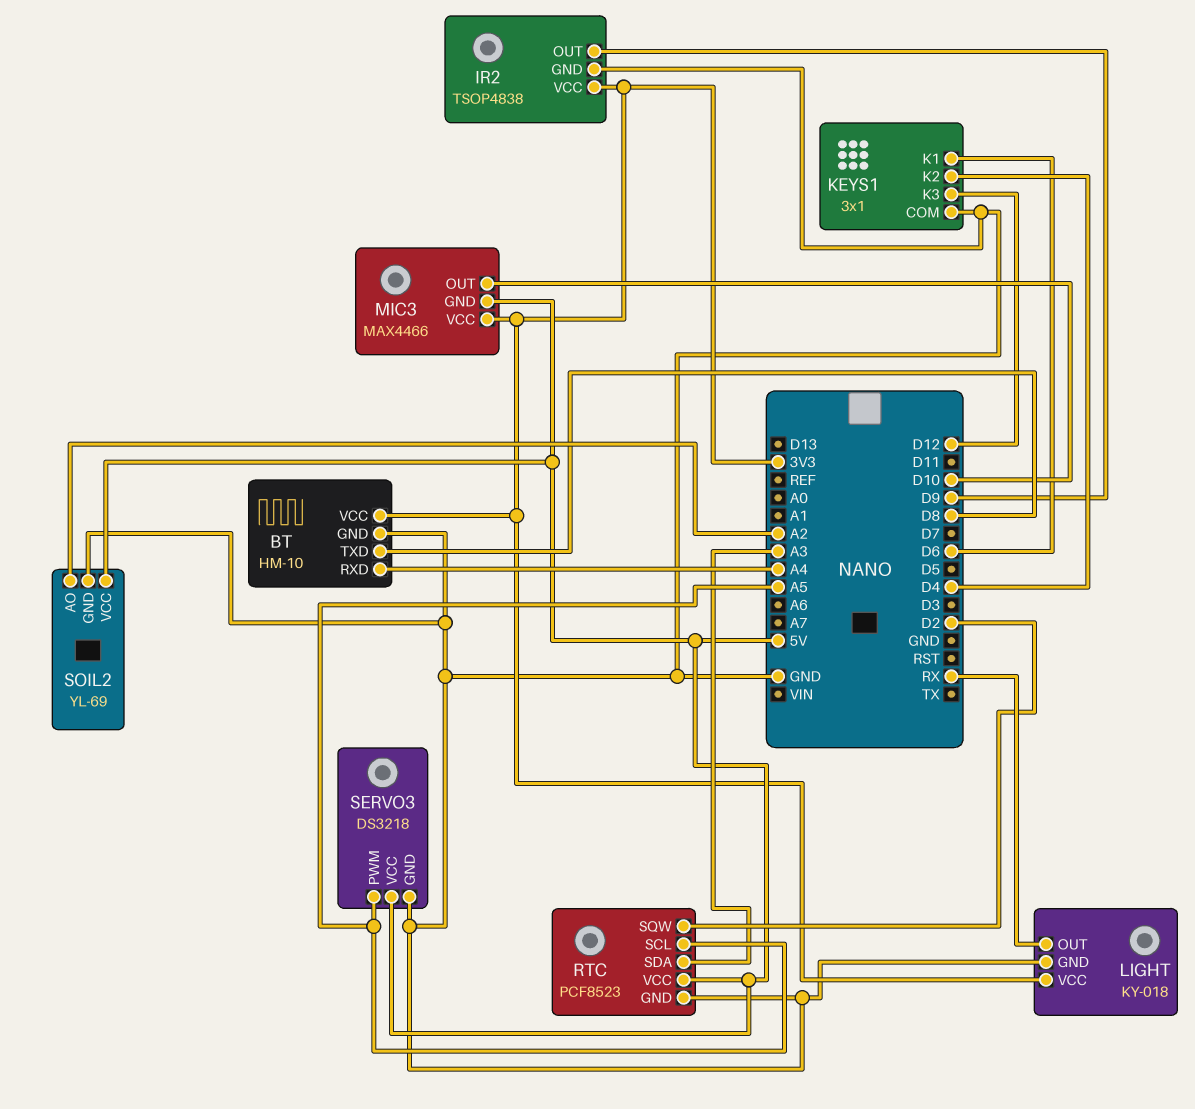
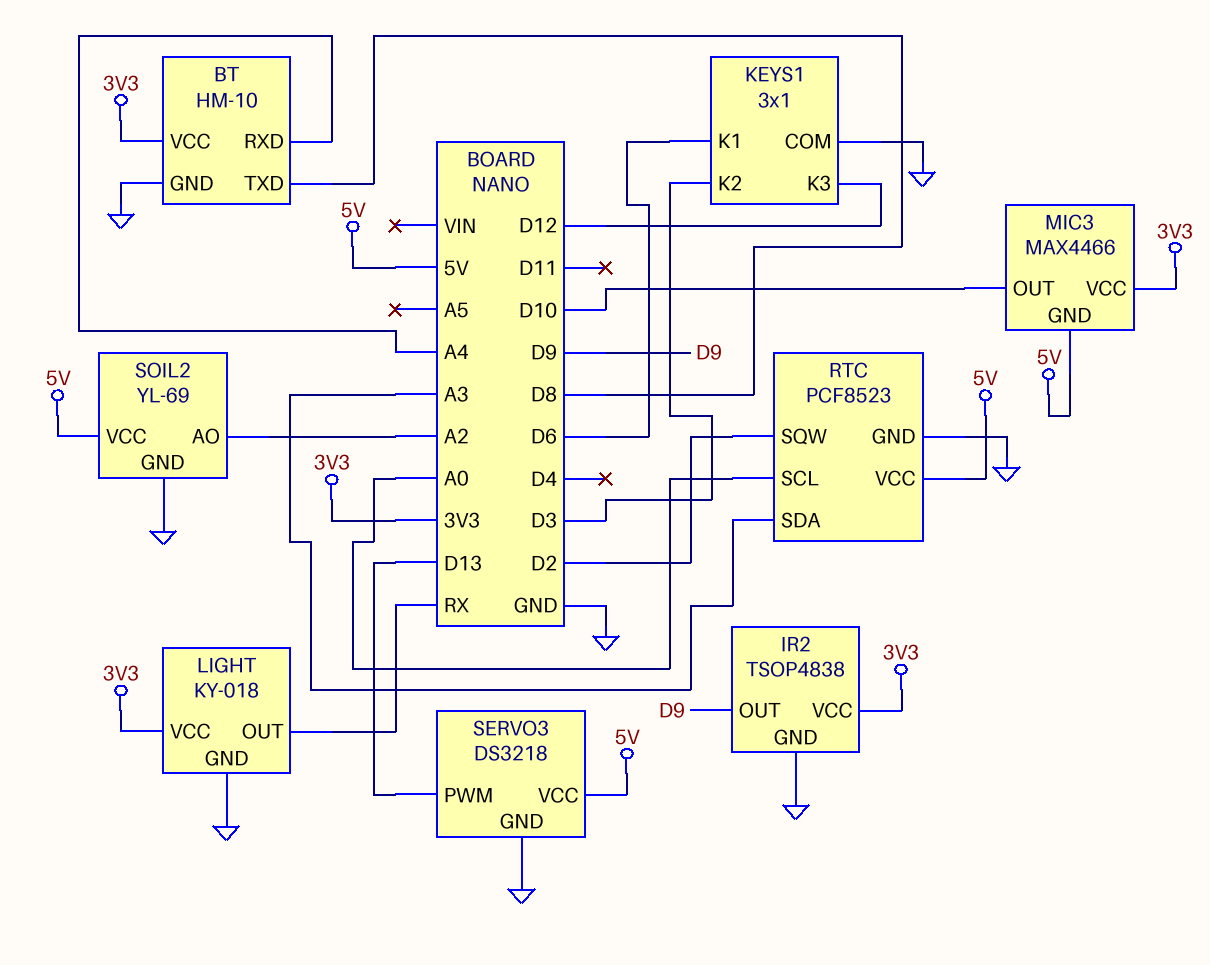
KEYS1 pin K2: D4 -> D3
RTC pin SCL: A5 -> A0
SERVO3 pin PWM: A5 -> D13

